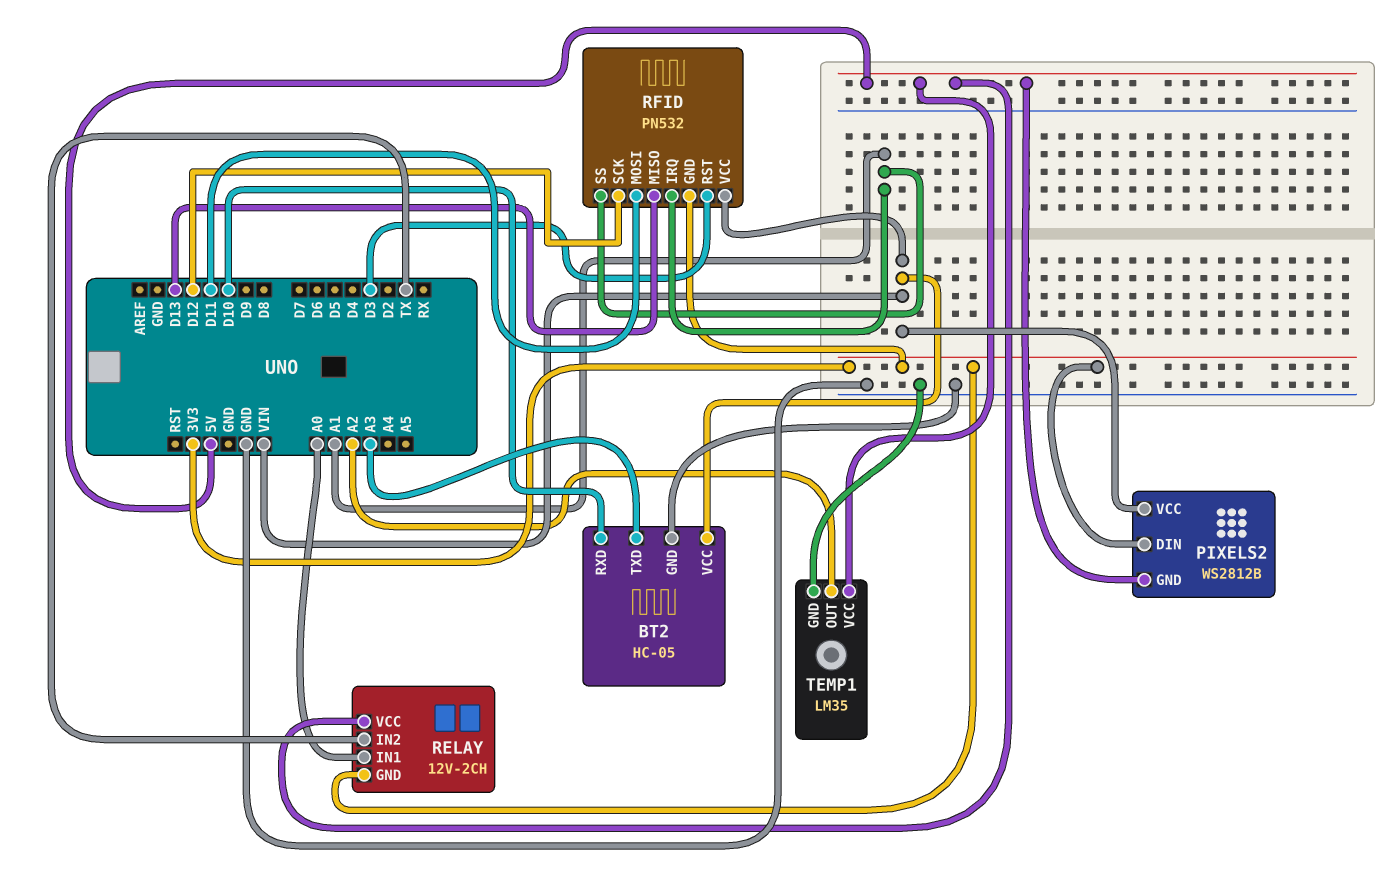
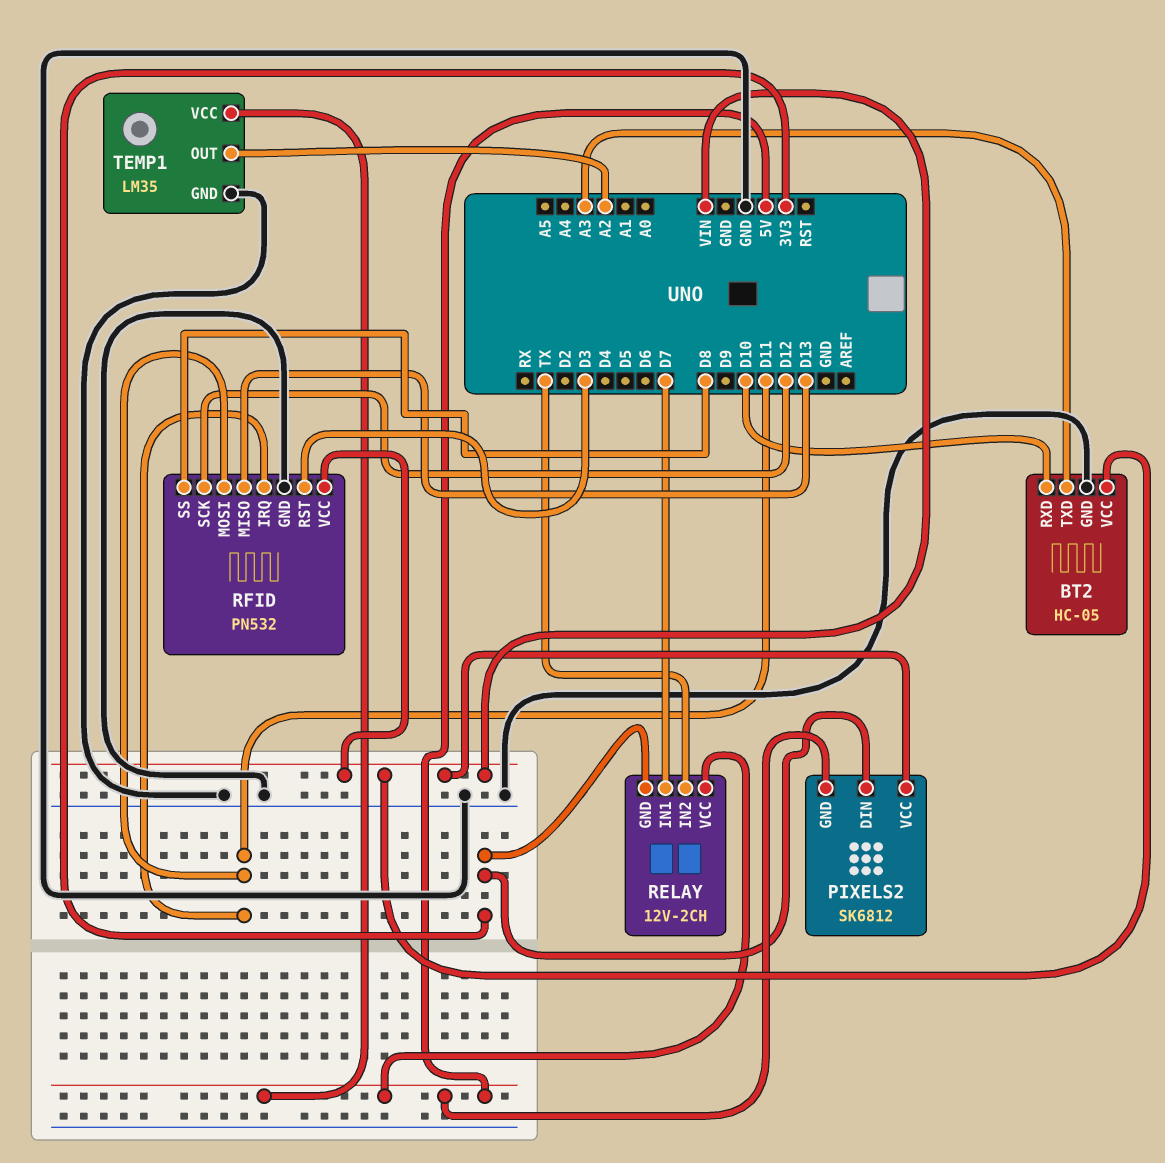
PIXELS2: WS2812B -> SK6812
RELAY pin IN1: A0 -> D7
RFID pin GND: 3V3 -> GND
RFID pin IRQ: A1 -> D11
RFID pin SS: A1 -> D8

